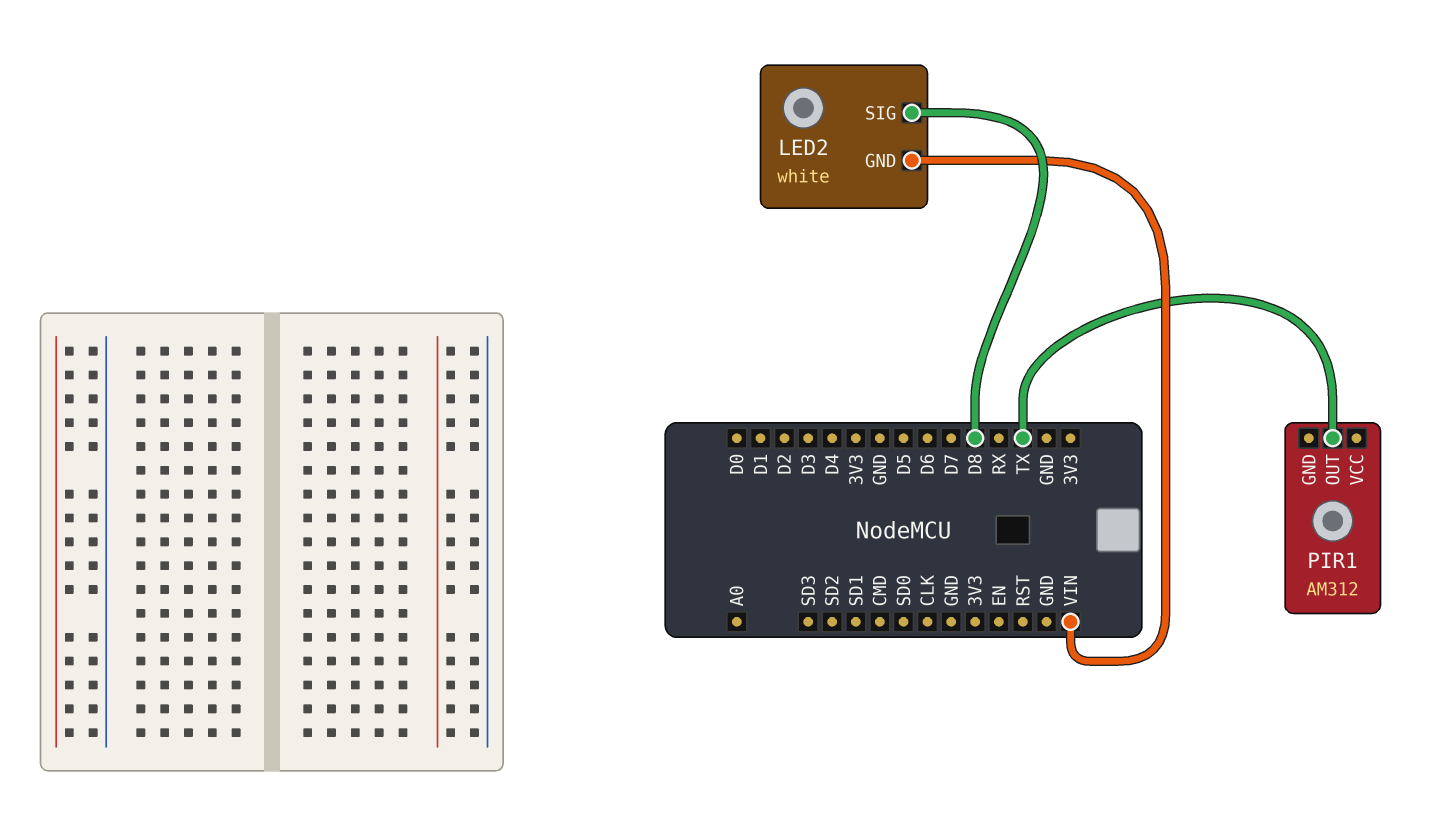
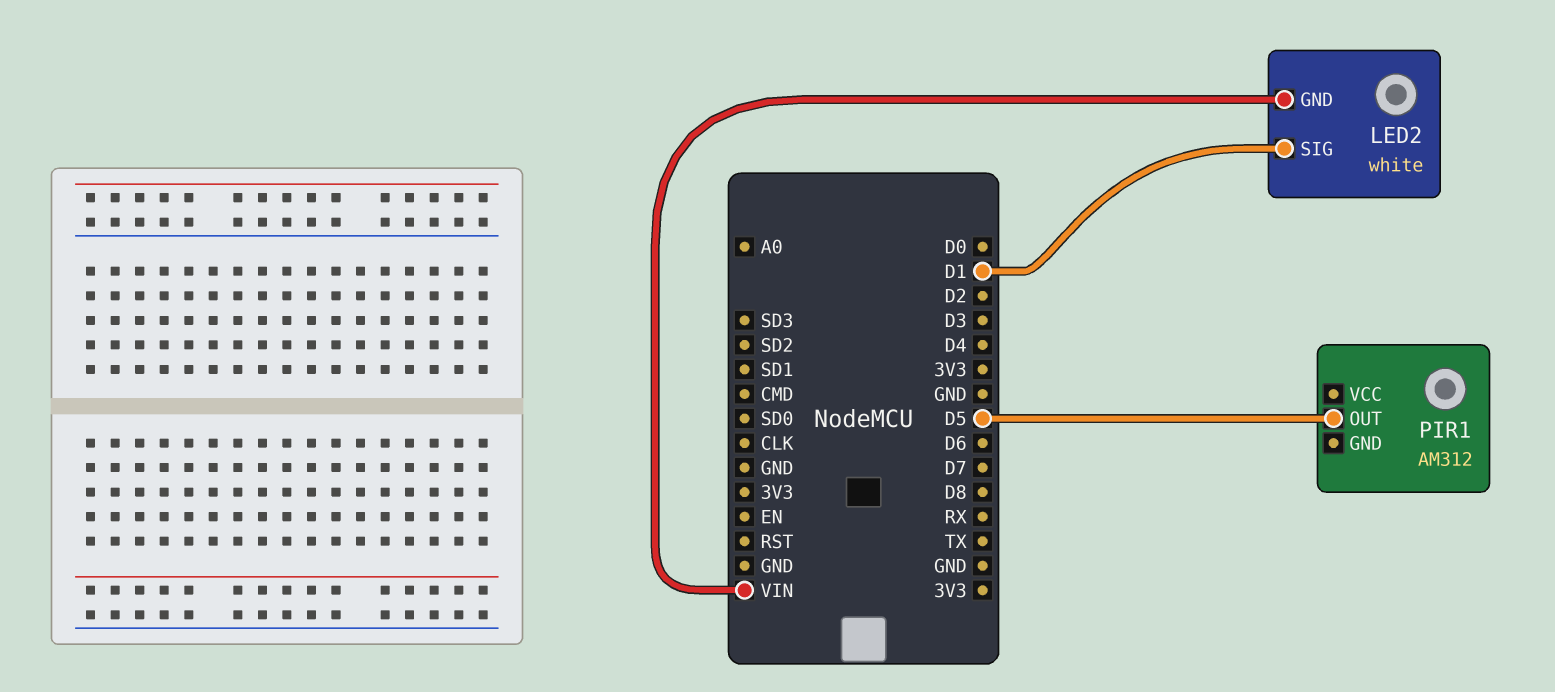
LED2 pin SIG: D8 -> D1
PIR1 pin OUT: TX -> D5

